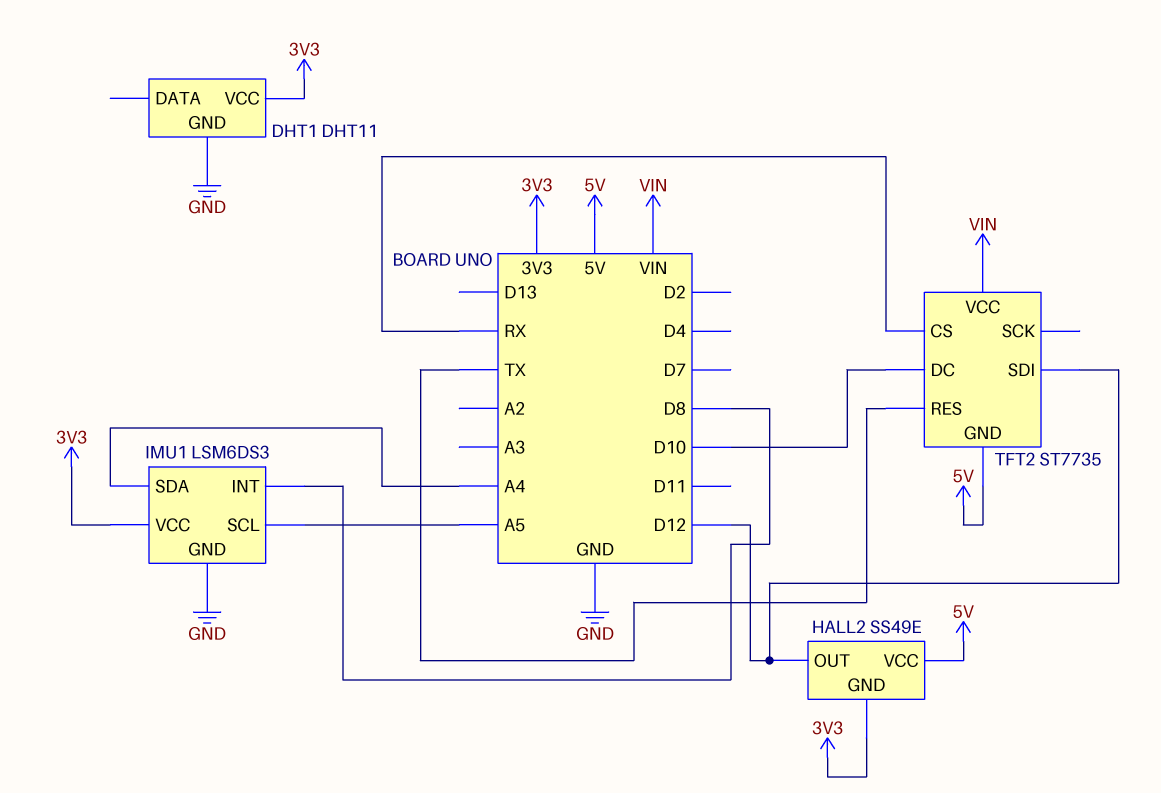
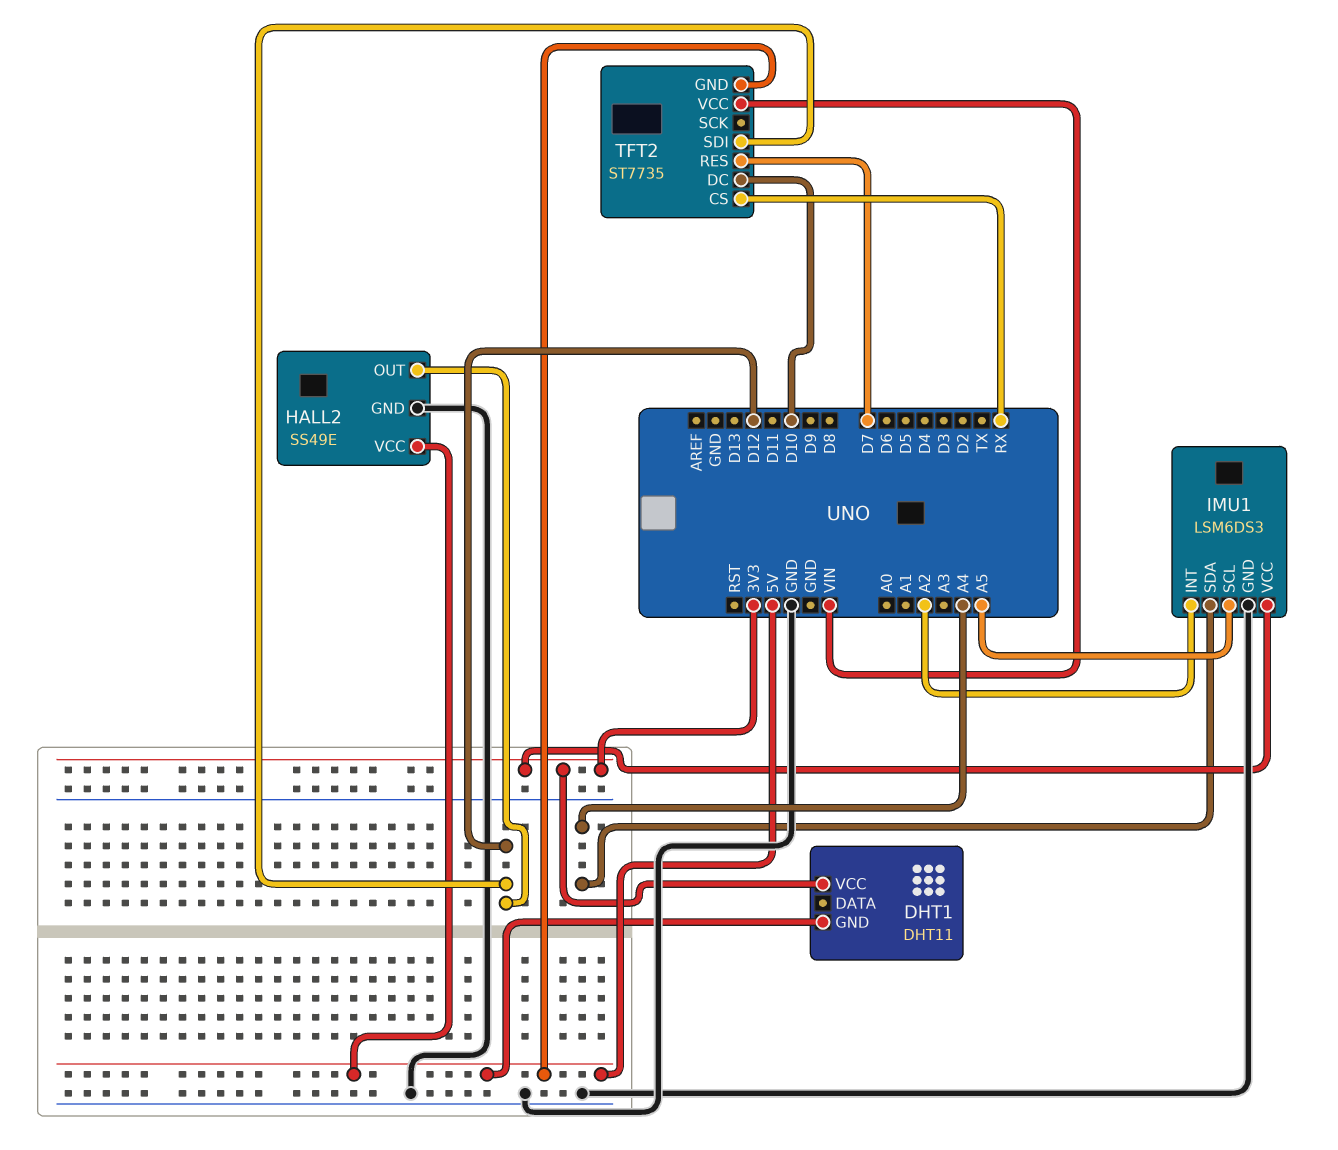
DHT1 pin GND: GND -> 5V
HALL2 pin GND: 3V3 -> GND
IMU1 pin INT: D8 -> A2
TFT2 pin RES: TX -> D7

